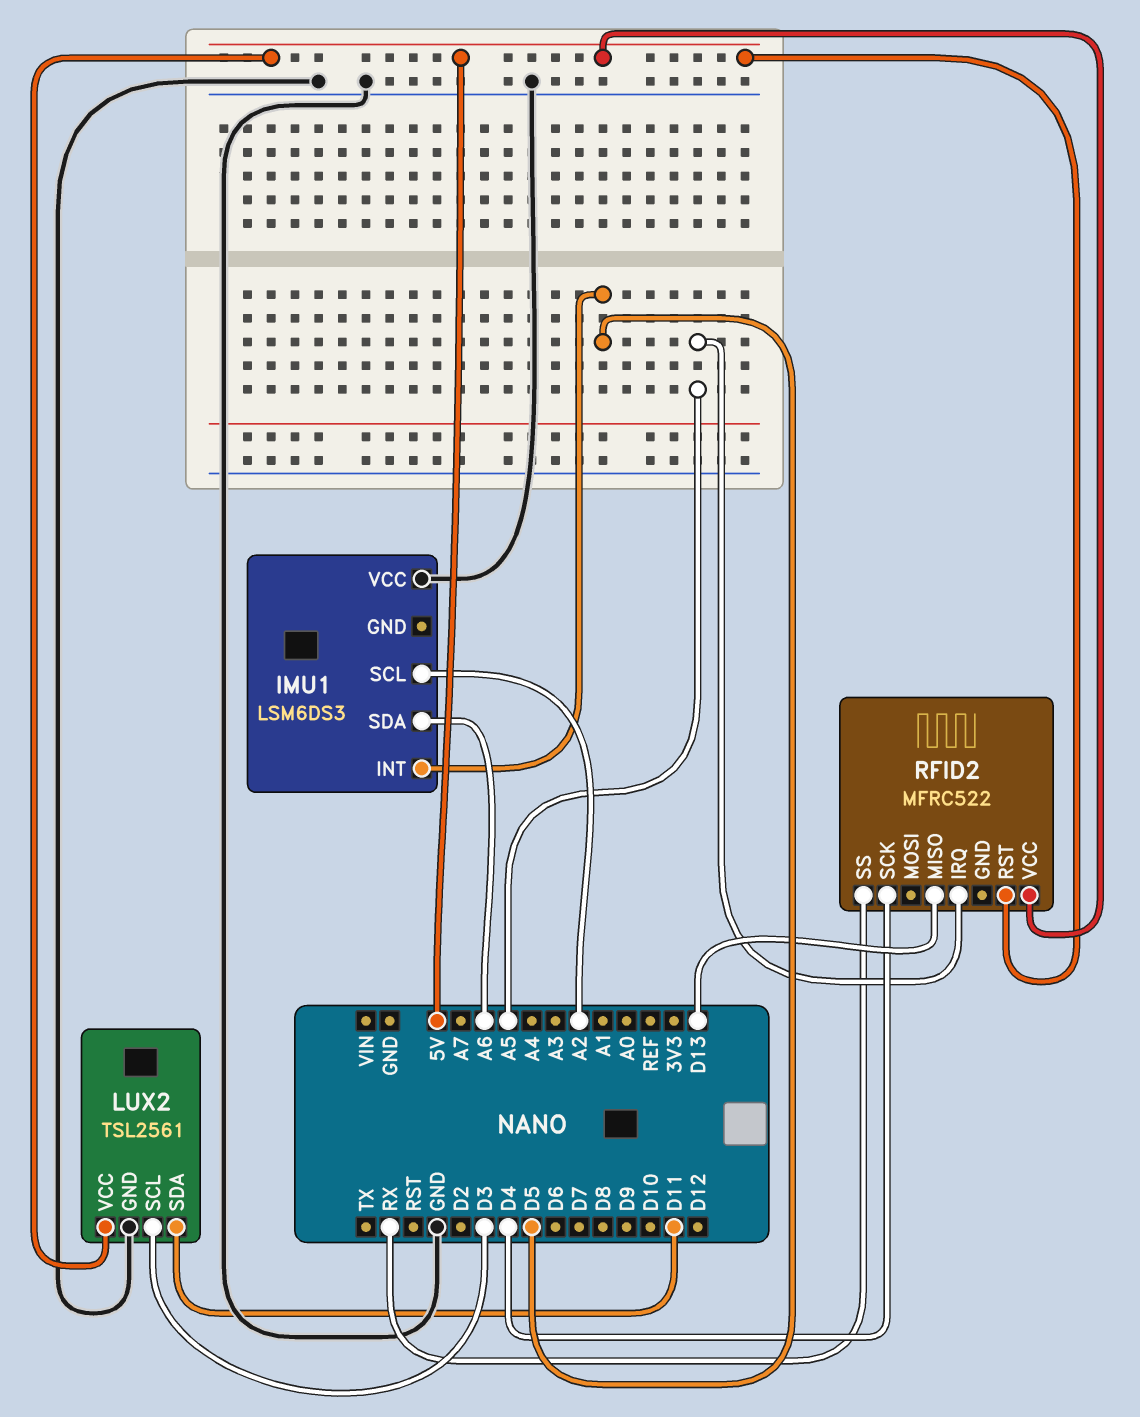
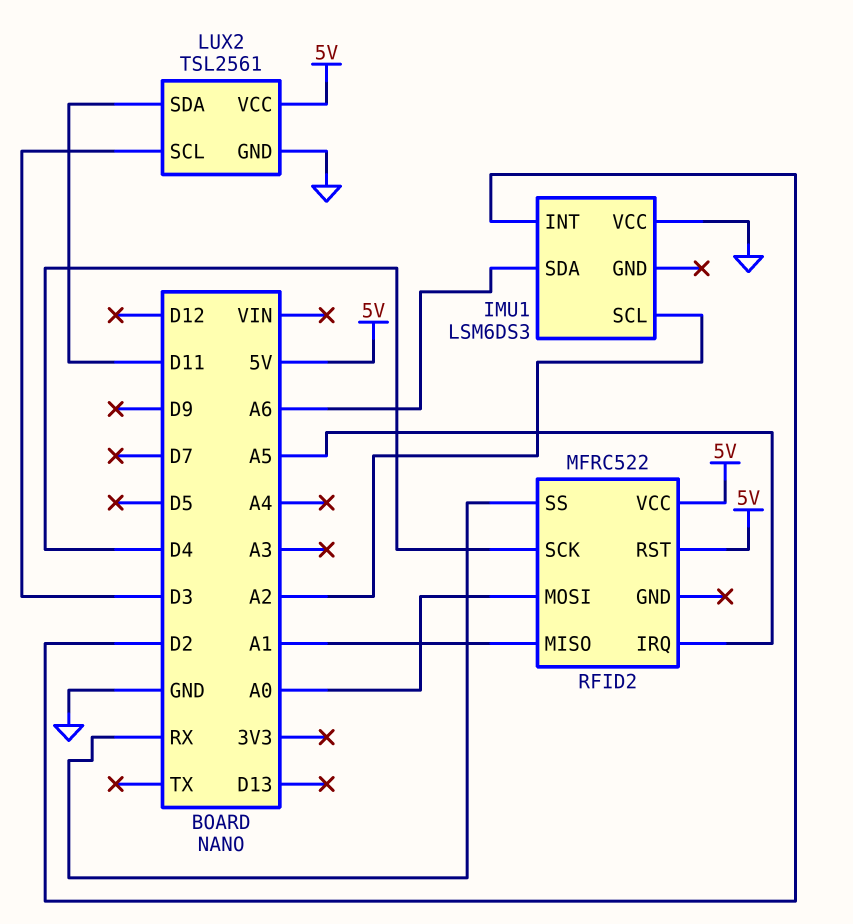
IMU1 pin INT: D5 -> D2
RFID2 pin MISO: D13 -> A1
RFID2 pin MOSI: none -> A0

